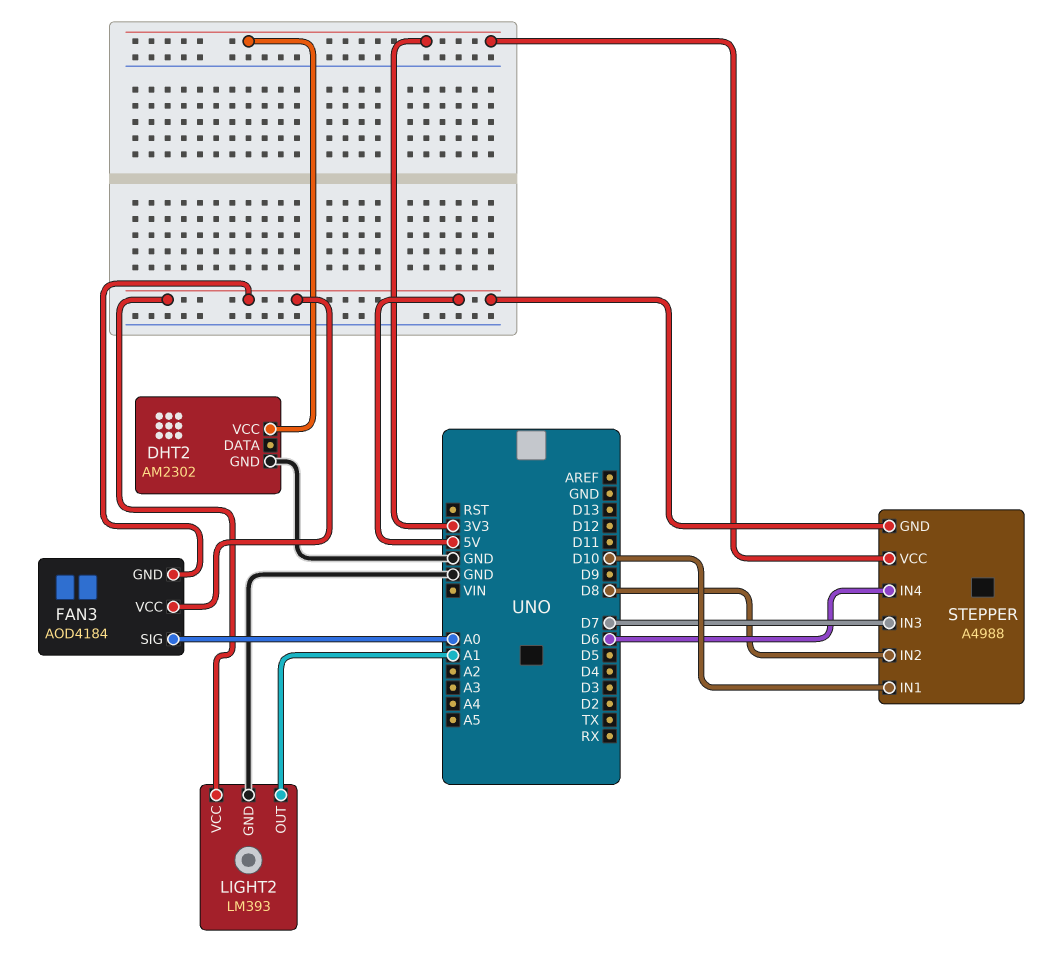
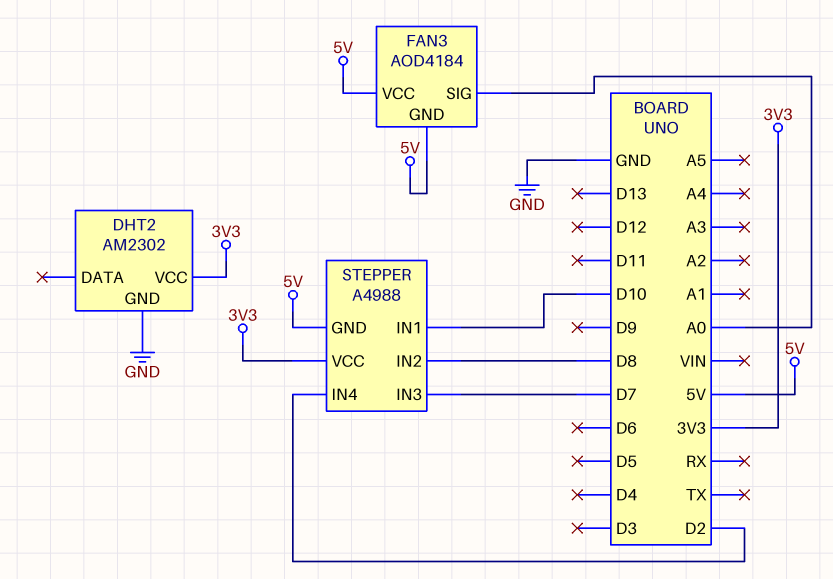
LIGHT2: LM393 -> none
LIGHT2 pin GND: GND -> none
LIGHT2 pin OUT: A1 -> none
LIGHT2 pin VCC: 5V -> none
STEPPER pin IN4: D6 -> D2

